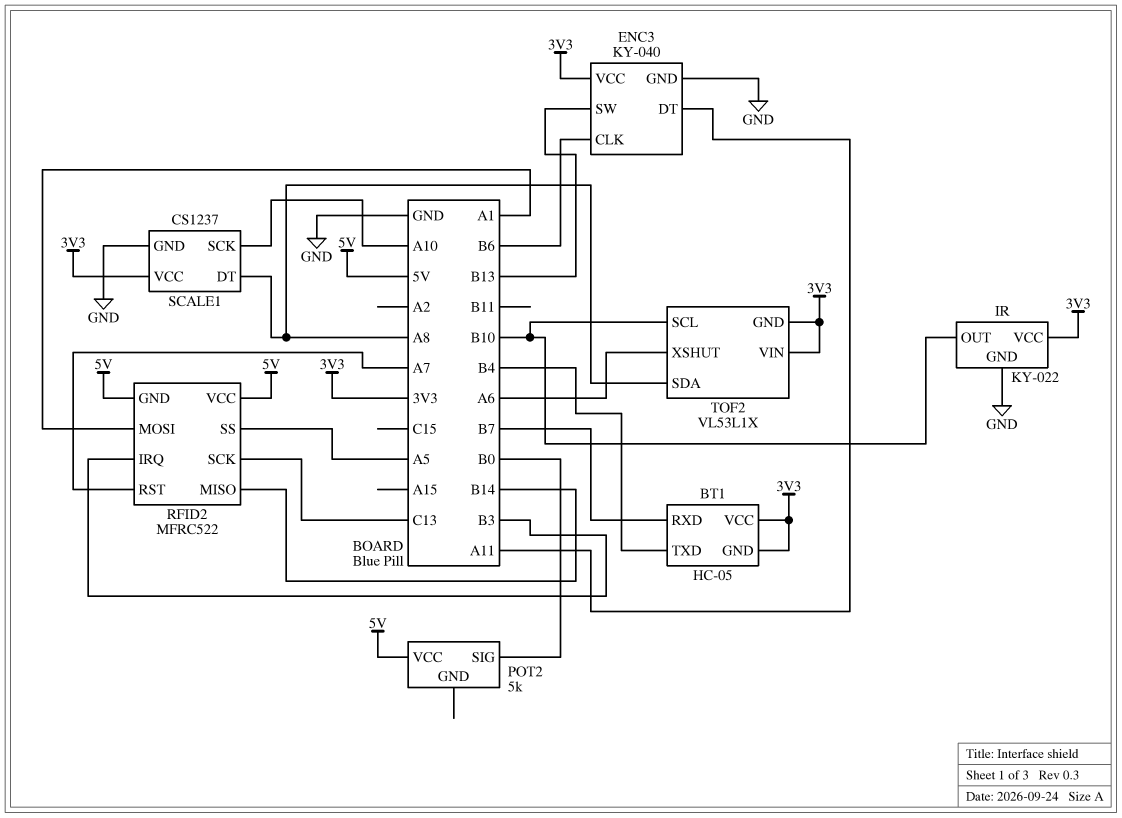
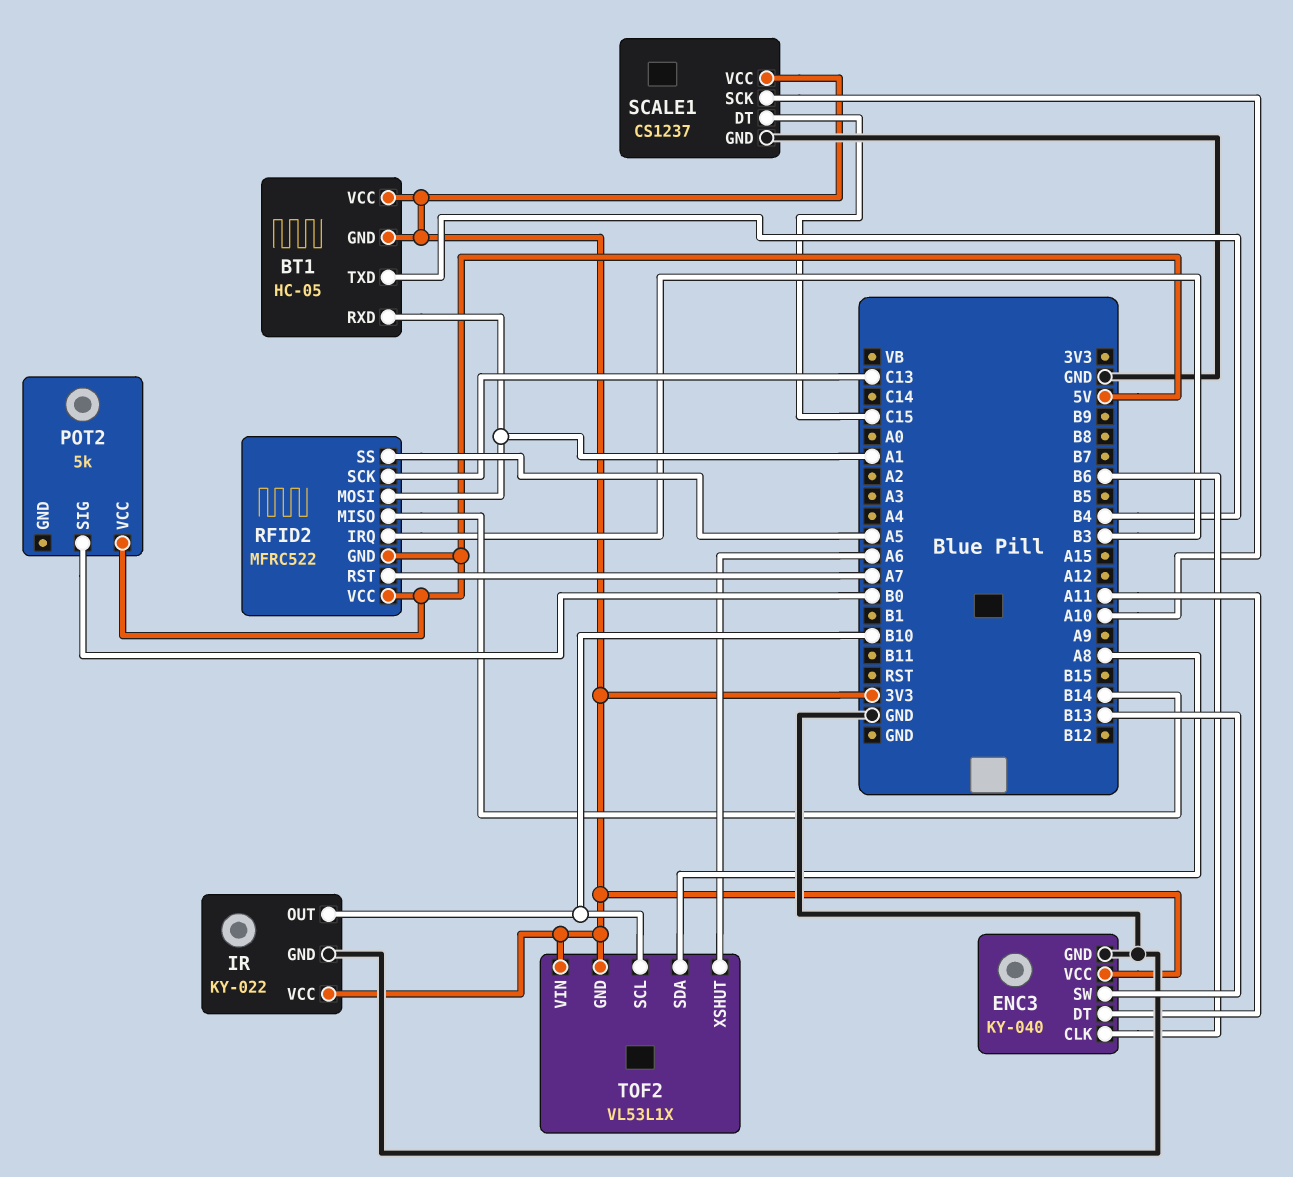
BT1 pin RXD: B7 -> A1
SCALE1 pin DT: A8 -> C15

